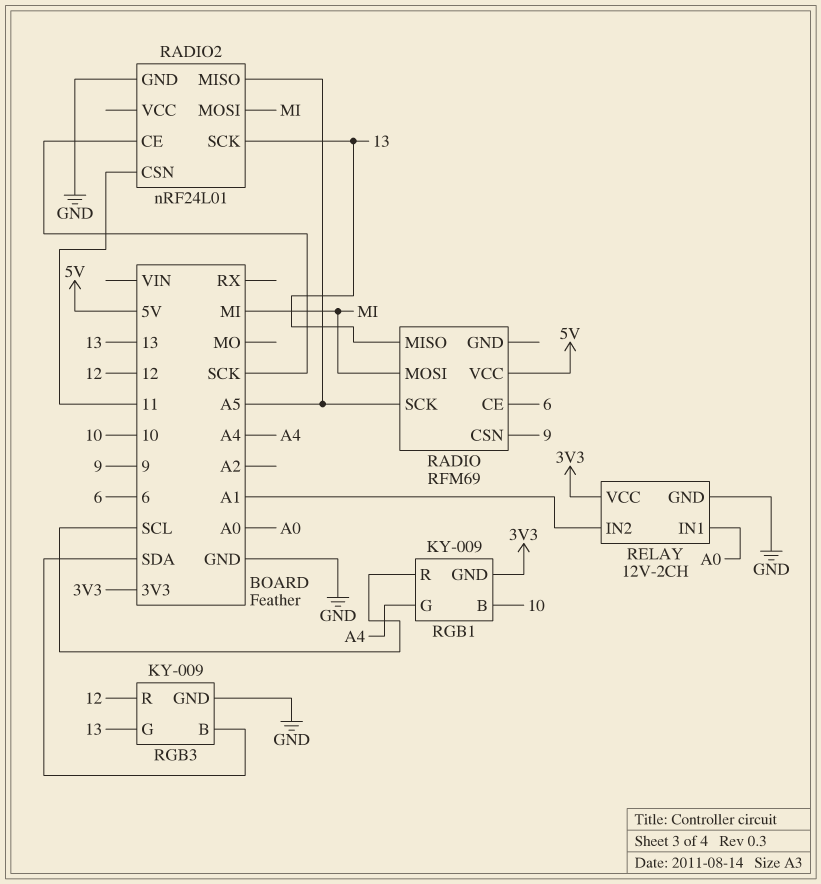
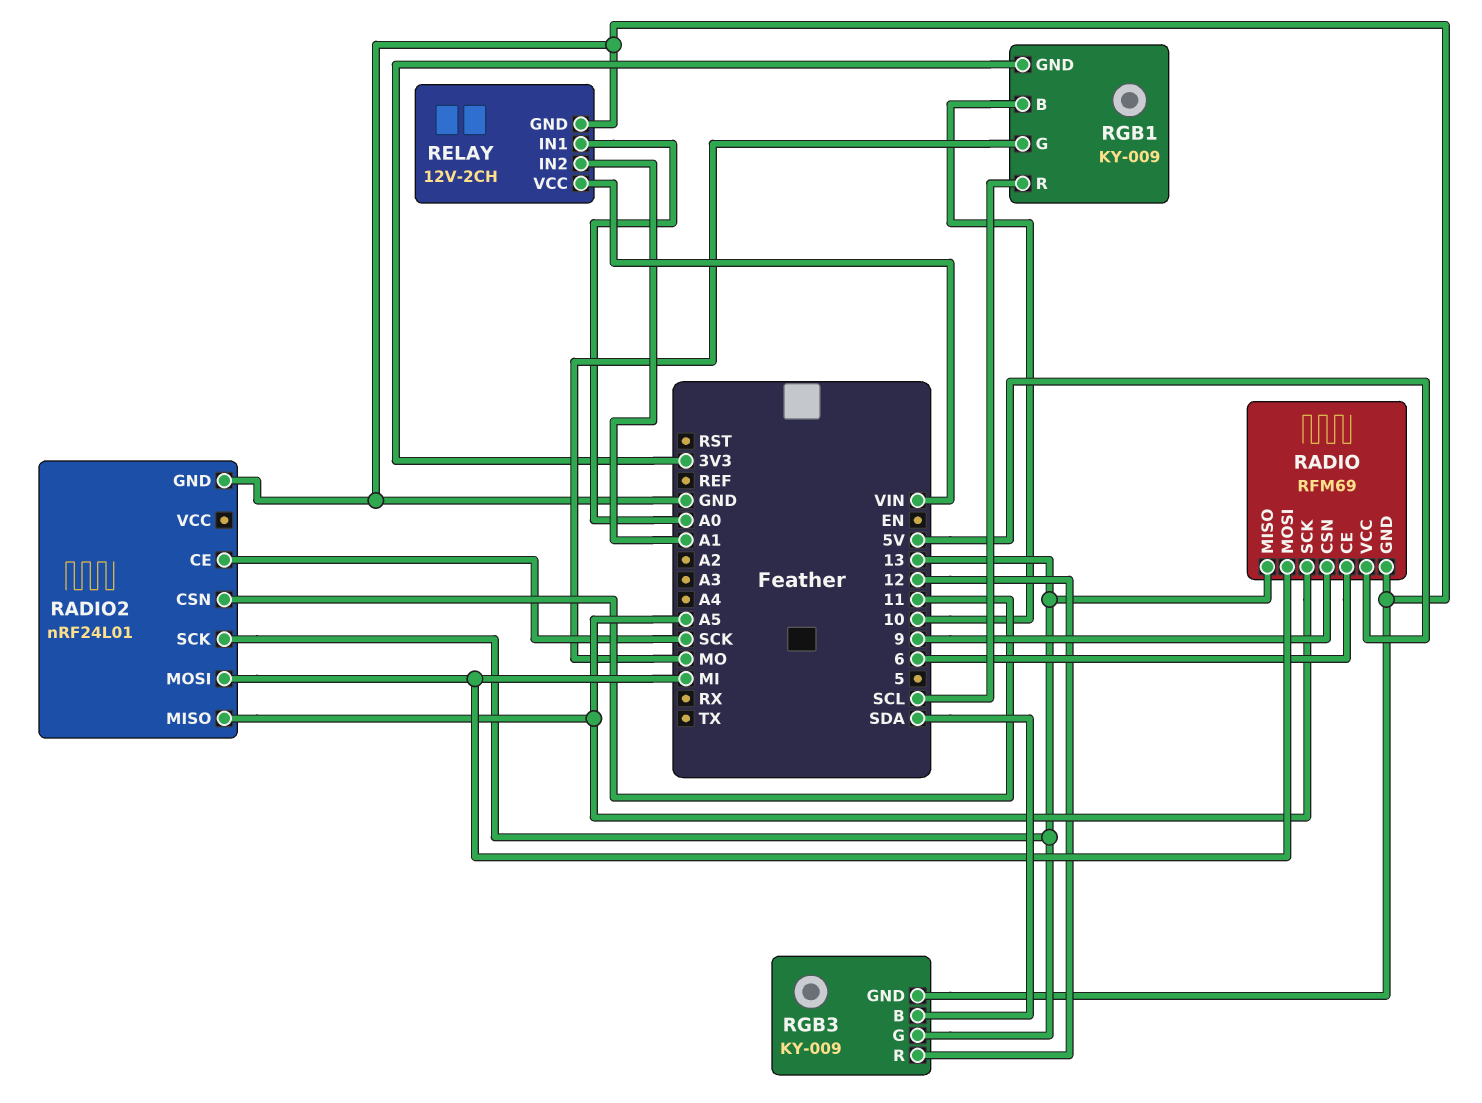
RADIO pin GND: none -> GND
RELAY pin VCC: 3V3 -> VIN
RGB1 pin G: A4 -> MO

